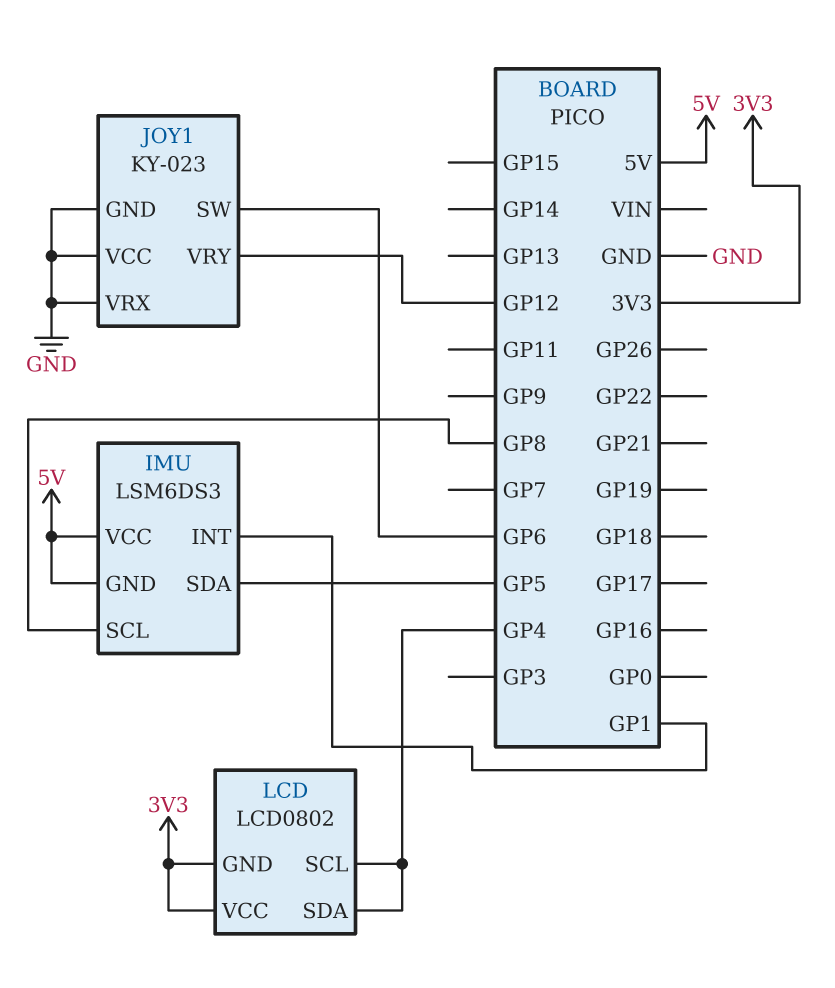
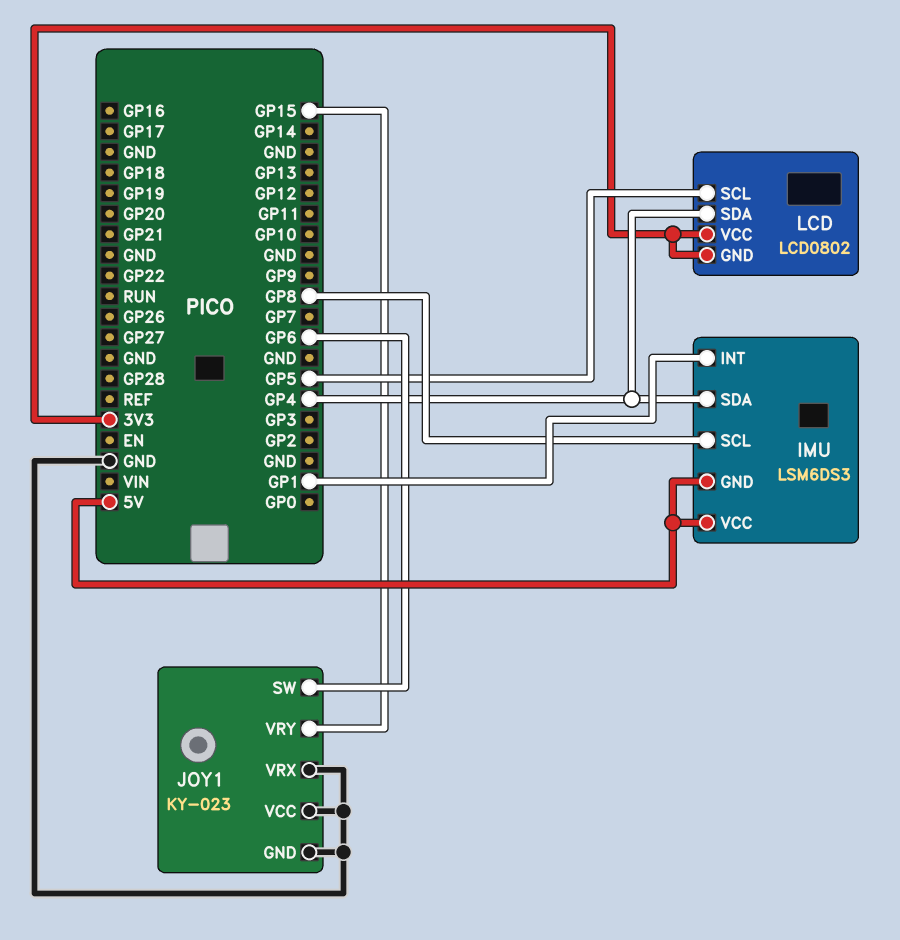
IMU pin SDA: GP5 -> GP4
JOY1 pin VRY: GP12 -> GP15
LCD pin SCL: GP4 -> GP5

